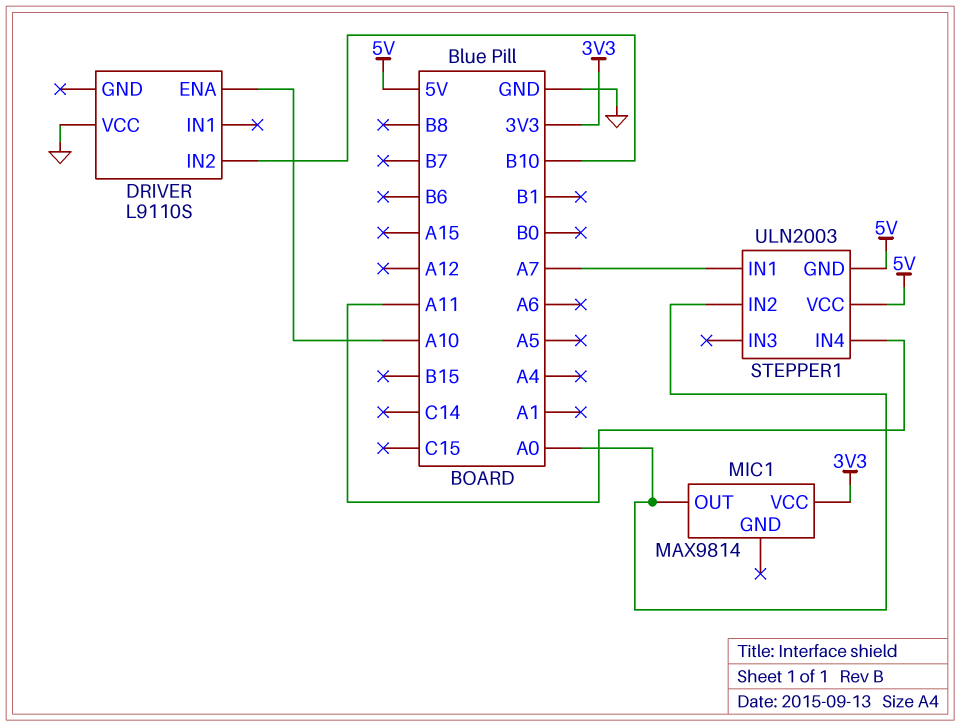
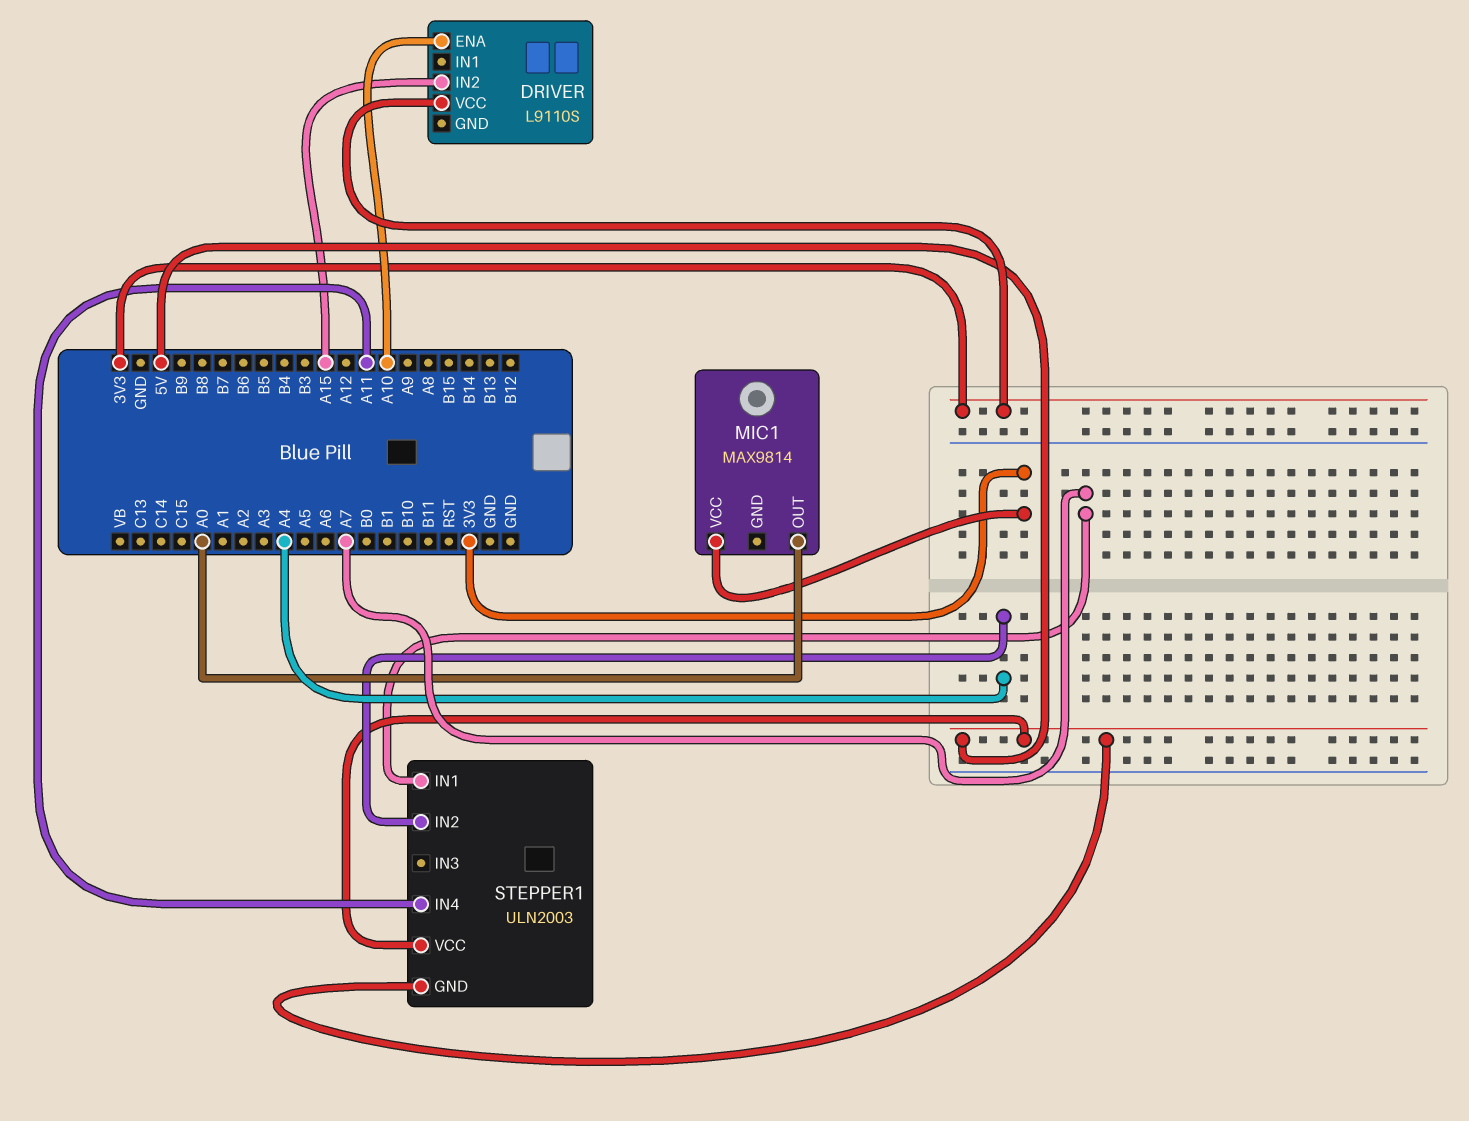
DRIVER pin IN2: B10 -> A15
DRIVER pin VCC: GND -> 3V3
STEPPER1 pin IN2: A0 -> A4

